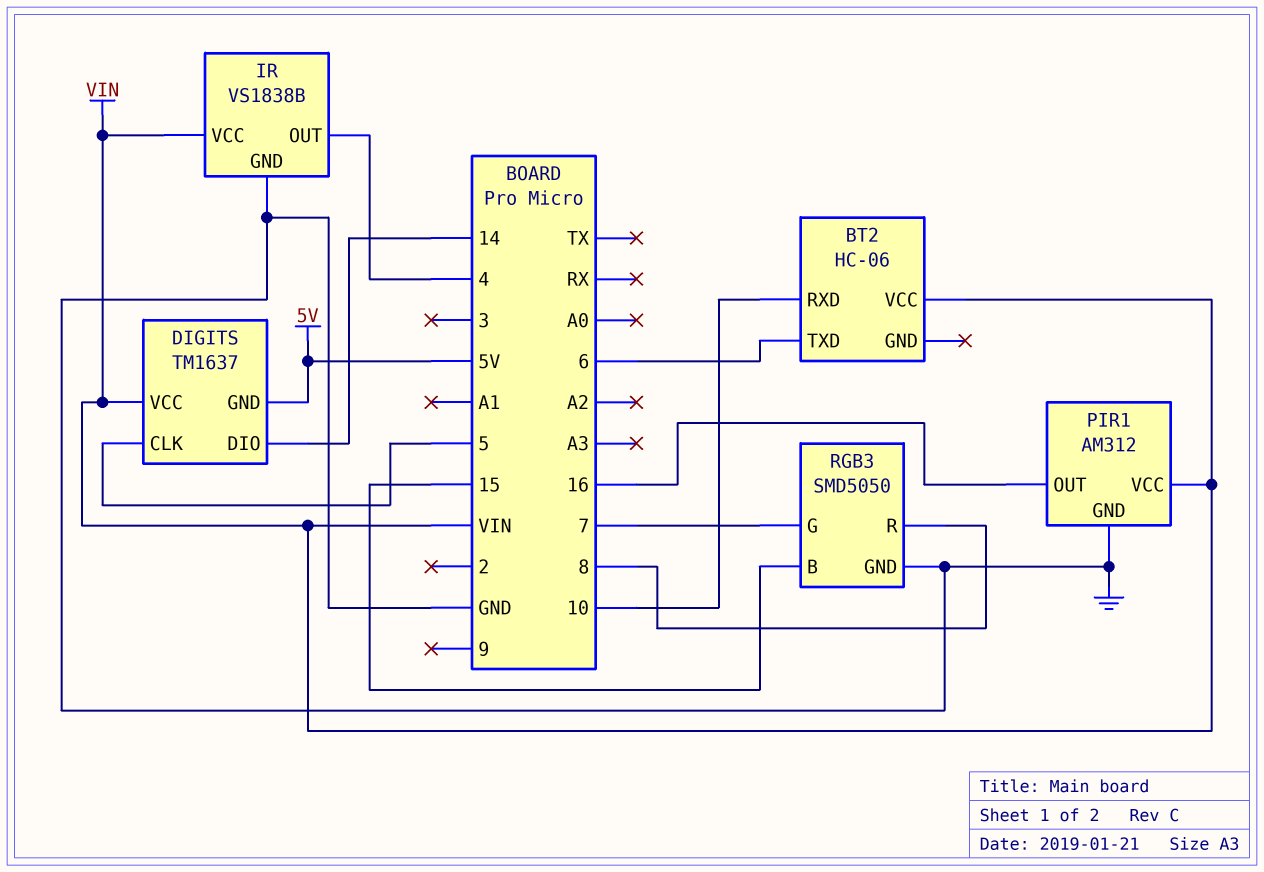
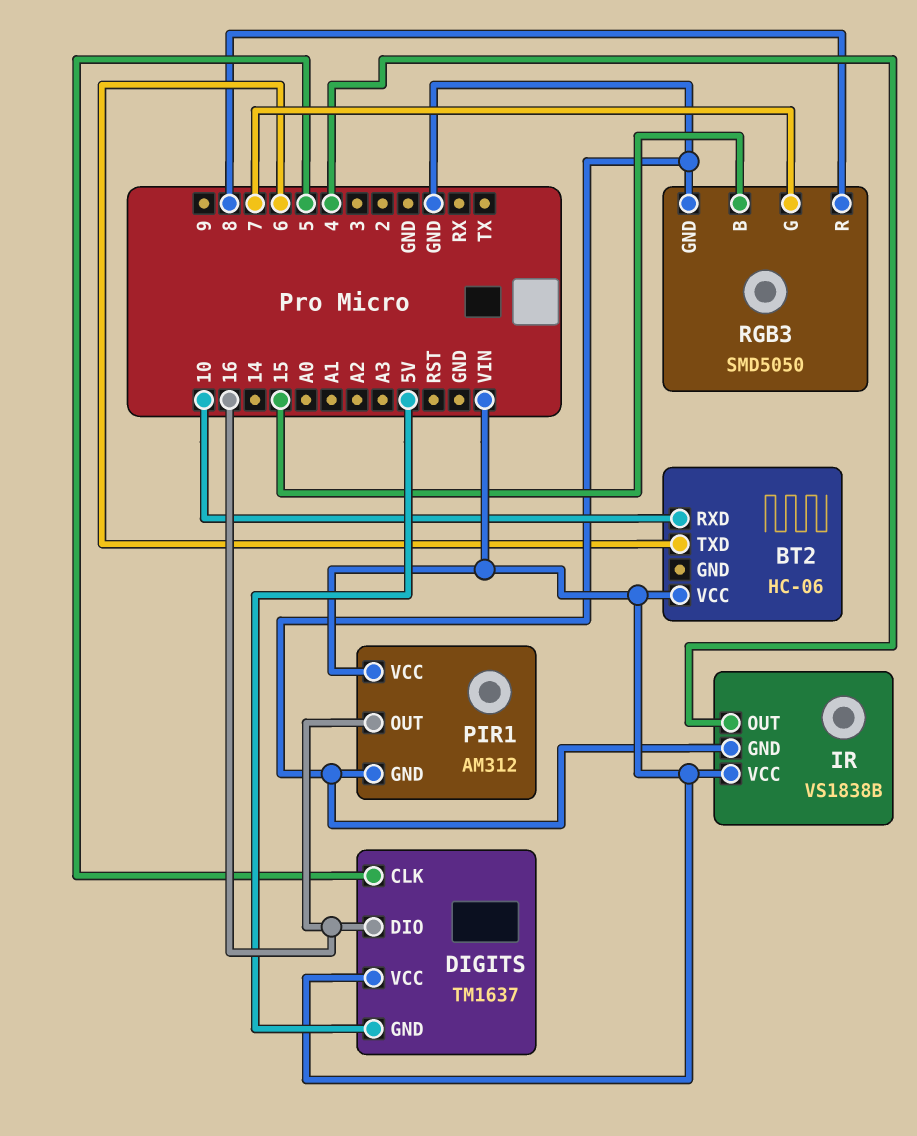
DIGITS pin DIO: 14 -> 16

